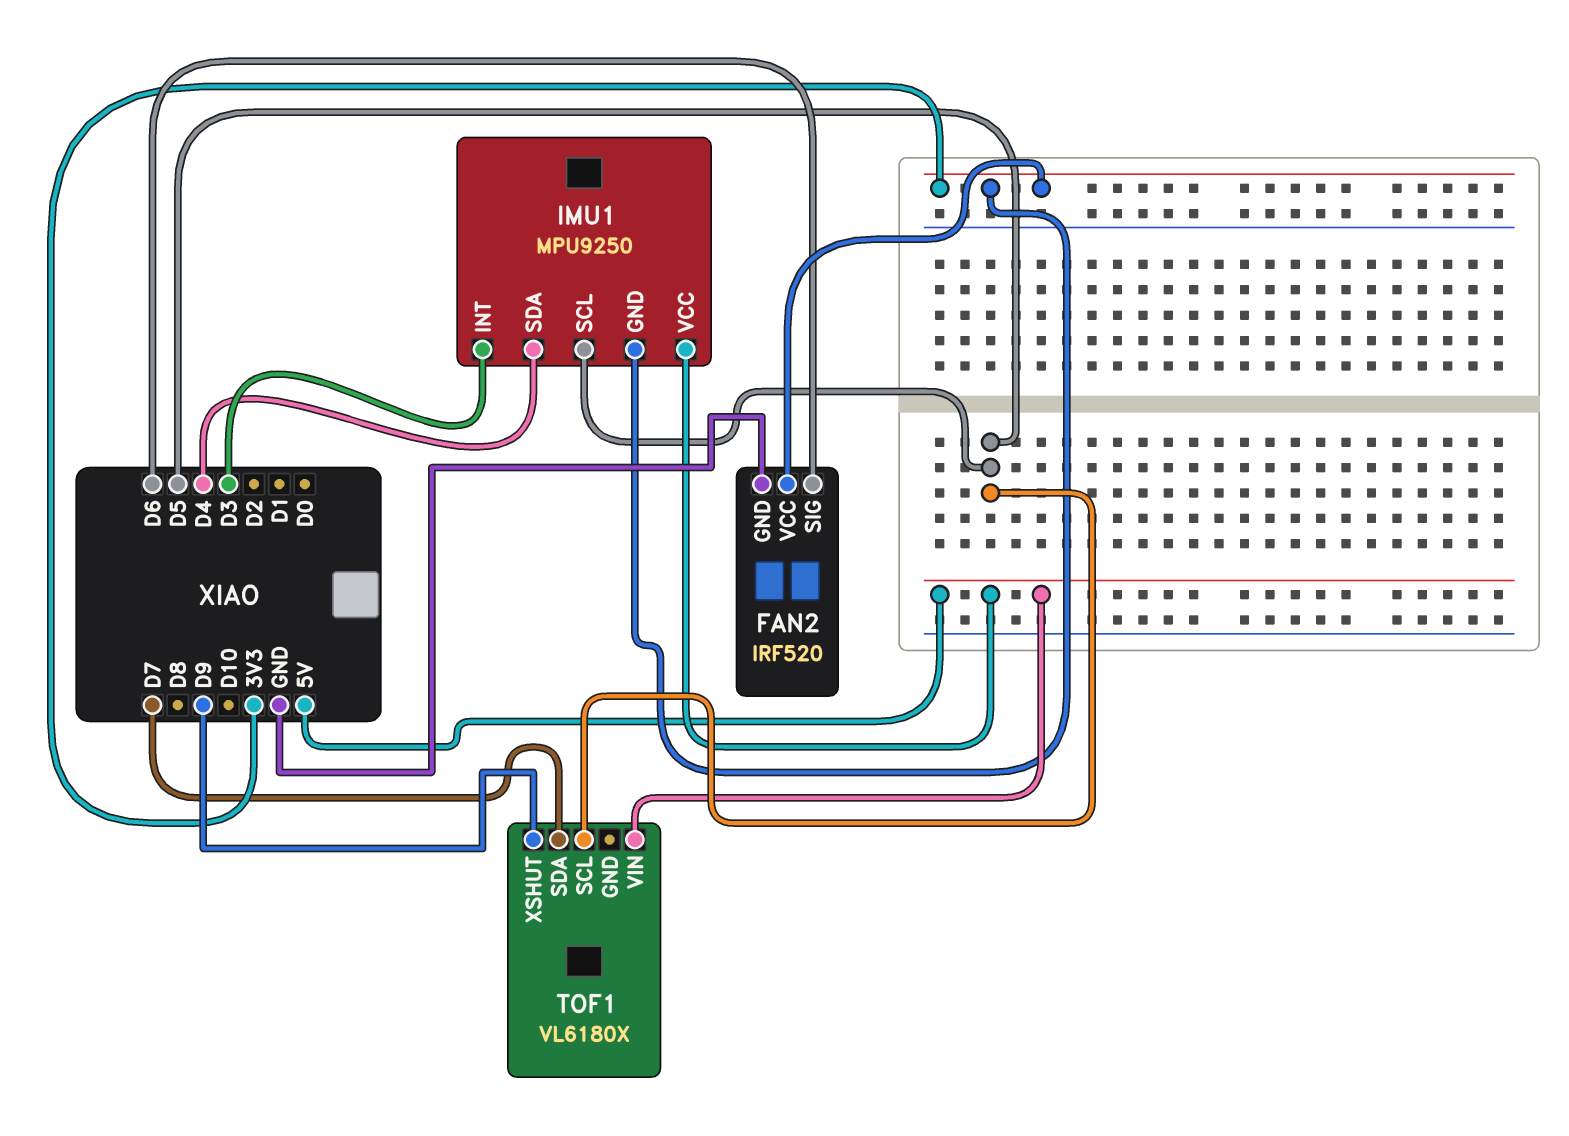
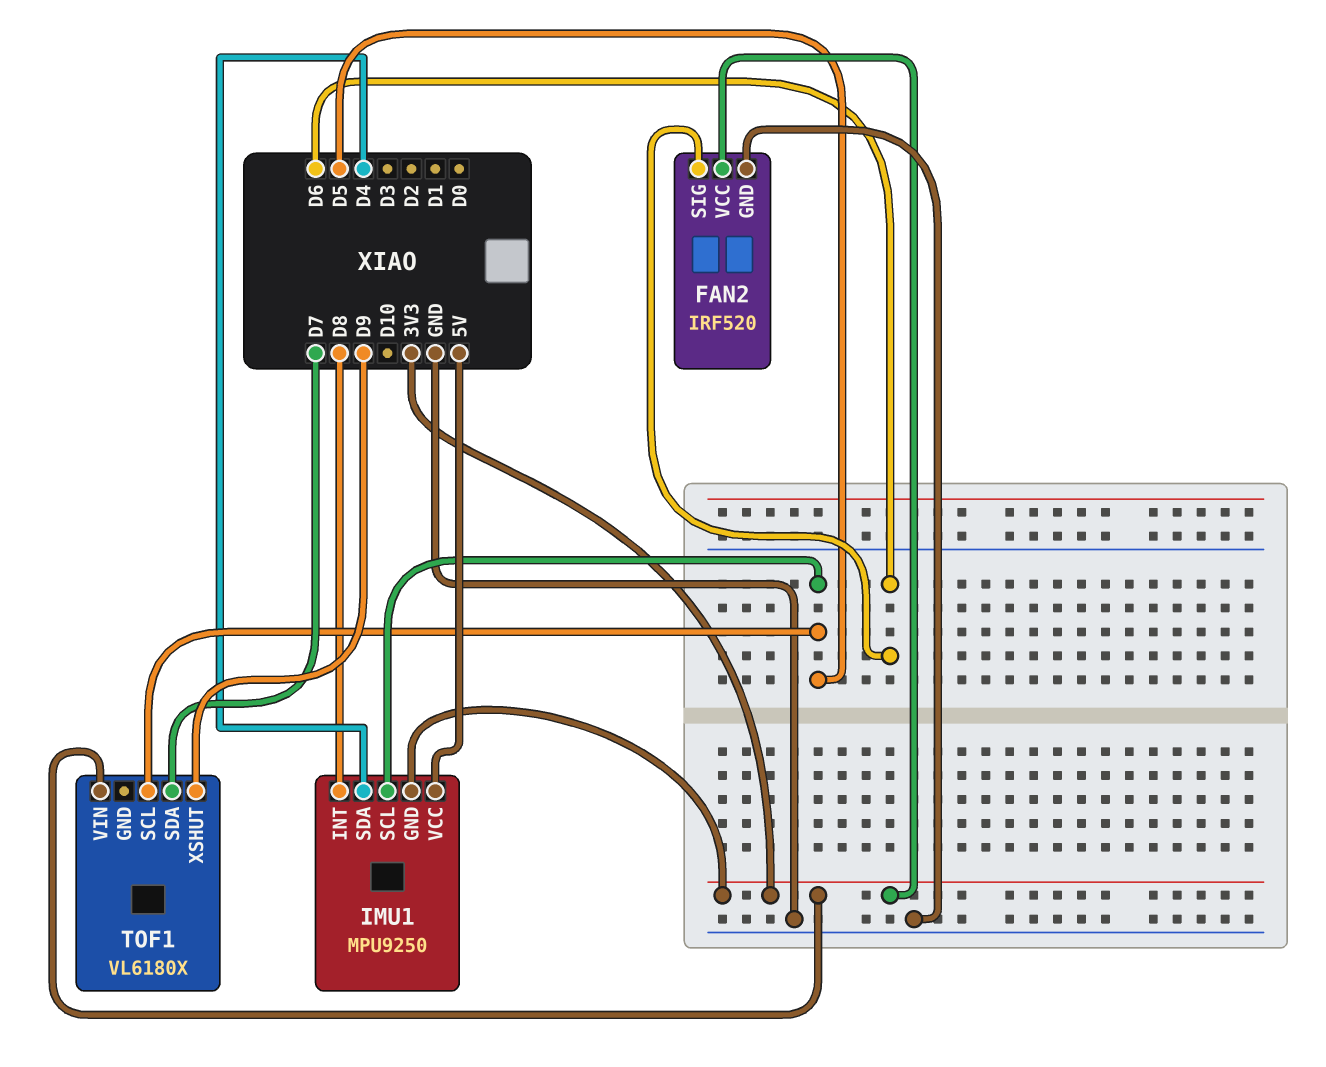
IMU1 pin INT: D3 -> D8
TOF1 pin VIN: 5V -> 3V3

